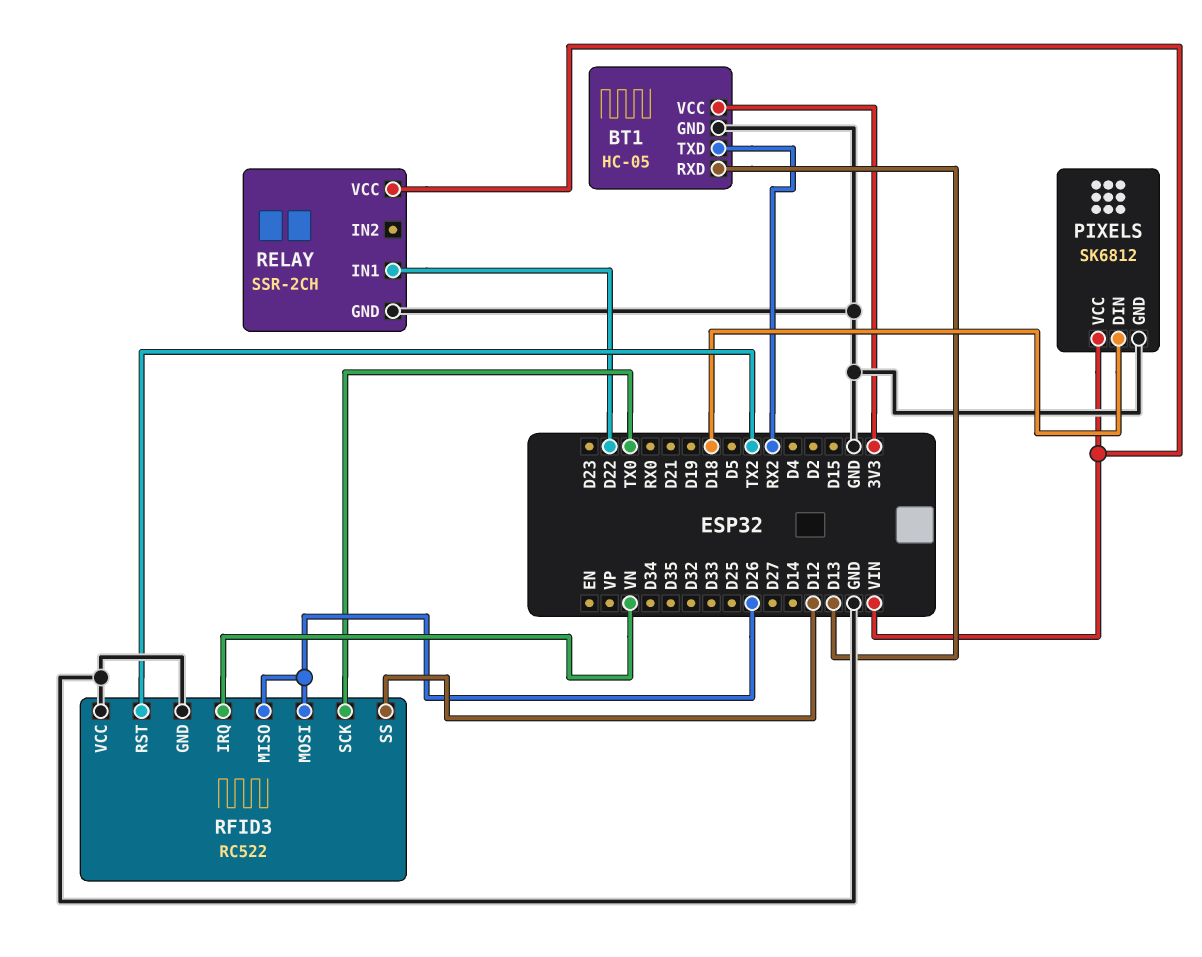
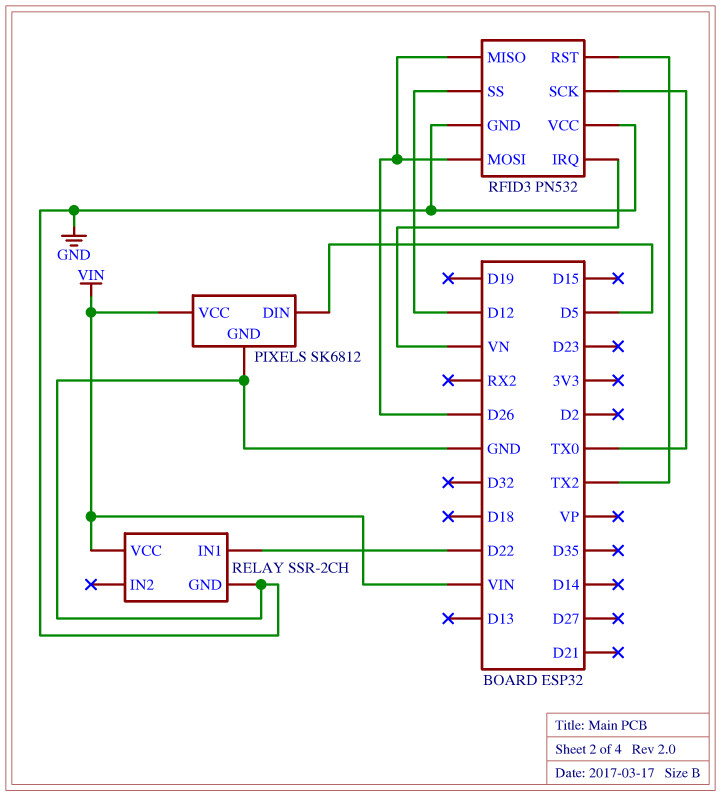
BT1: HC-05 -> none
BT1 pin GND: GND -> none
BT1 pin RXD: D13 -> none
BT1 pin TXD: RX2 -> none
BT1 pin VCC: 3V3 -> none
PIXELS pin DIN: D18 -> D5
RFID3: RC522 -> PN532

